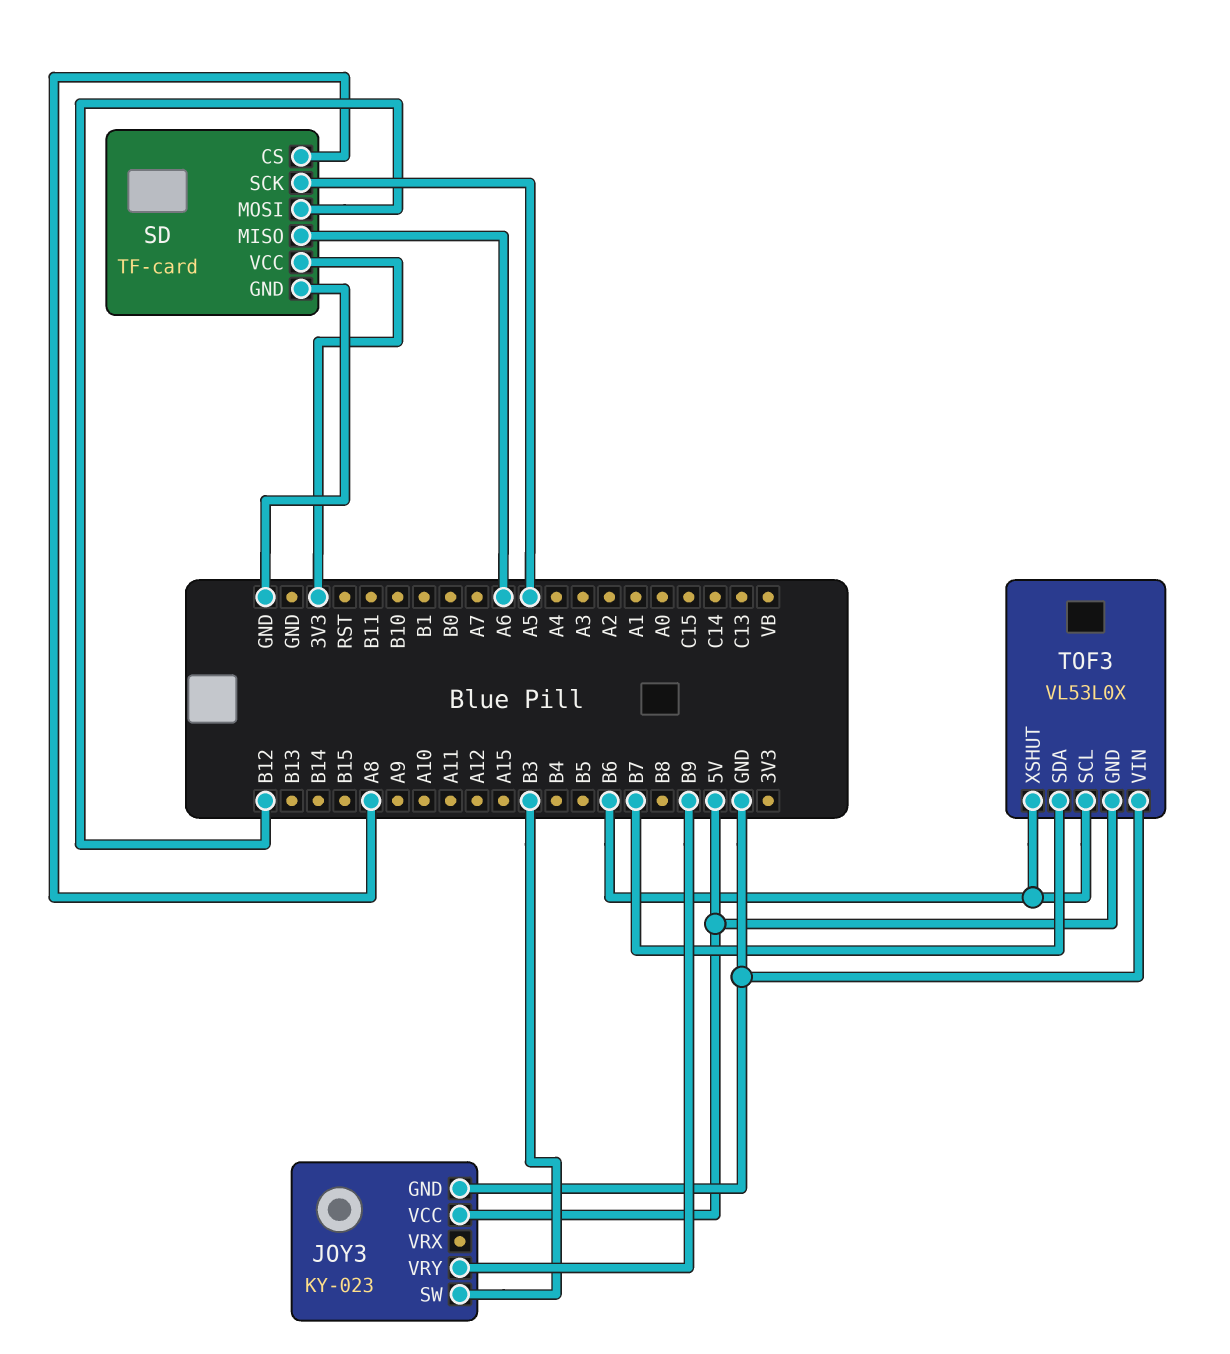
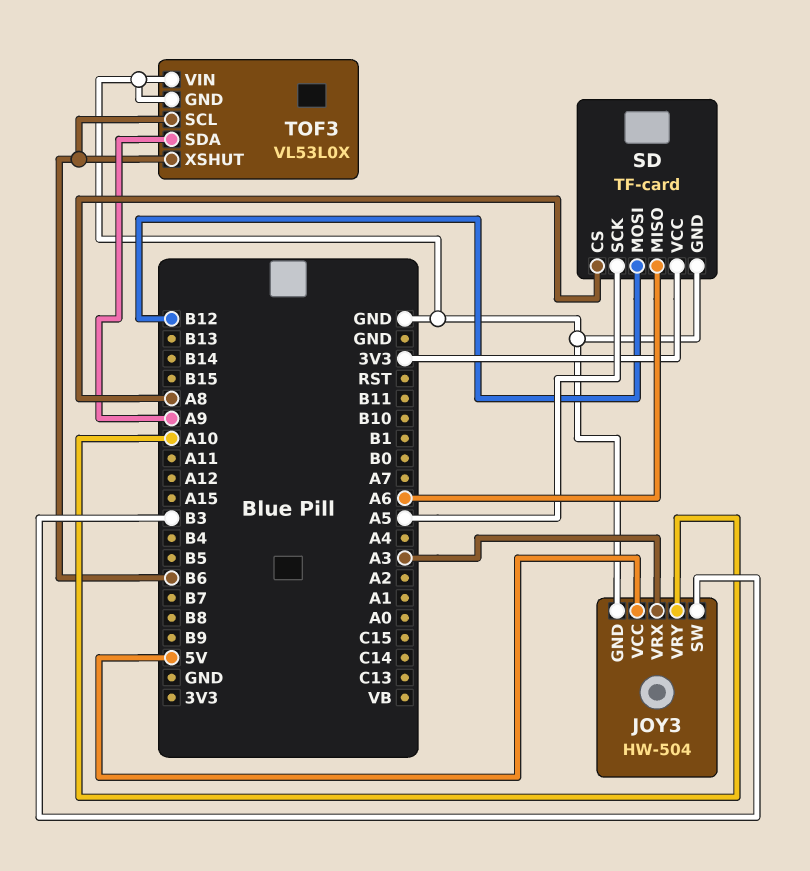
JOY3: KY-023 -> HW-504
JOY3 pin VRX: none -> A3
JOY3 pin VRY: B9 -> A10
TOF3 pin GND: 5V -> GND
TOF3 pin SDA: B7 -> A9

